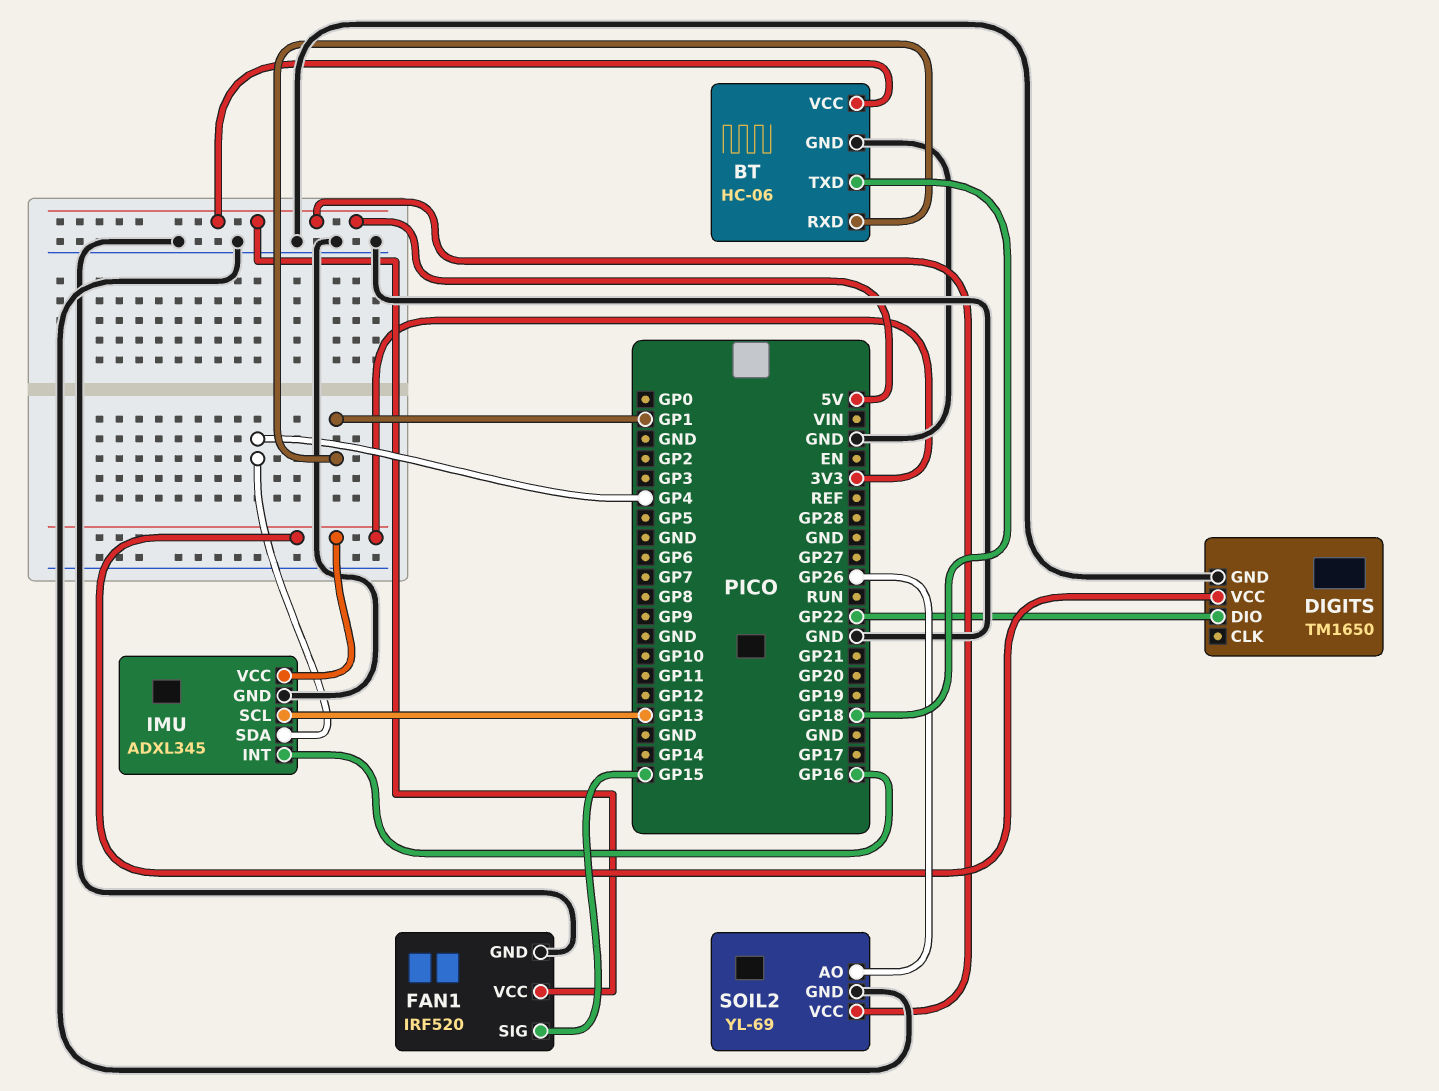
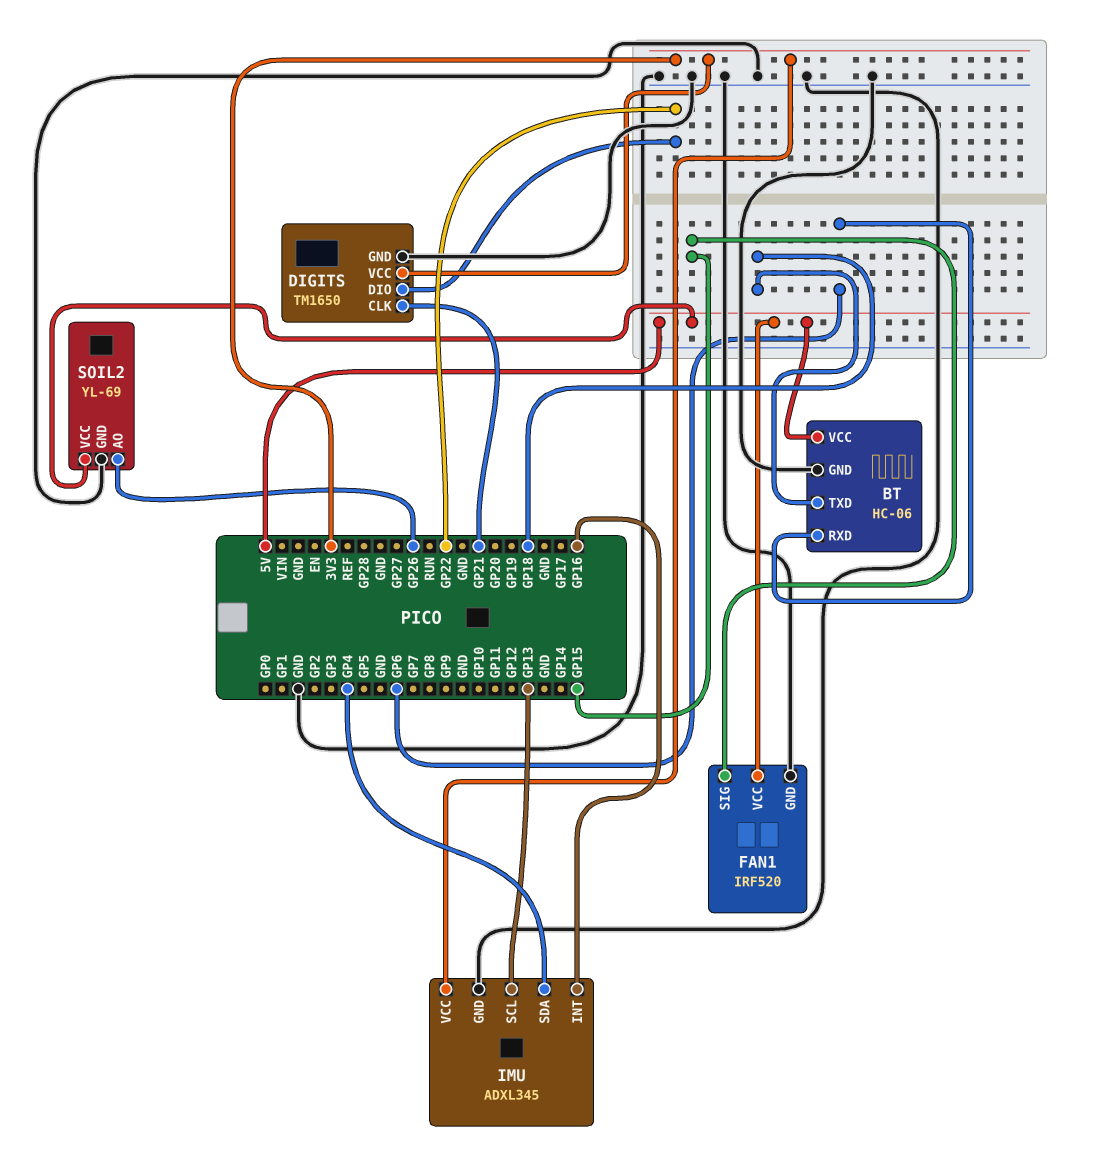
BT pin RXD: GP1 -> GP6
DIGITS pin CLK: none -> GP21

